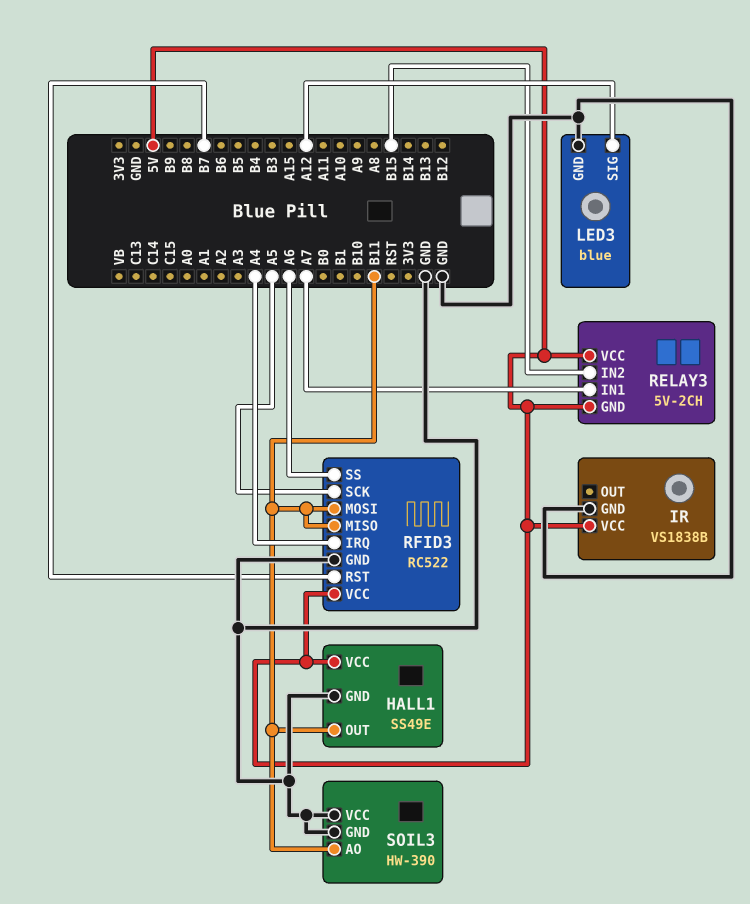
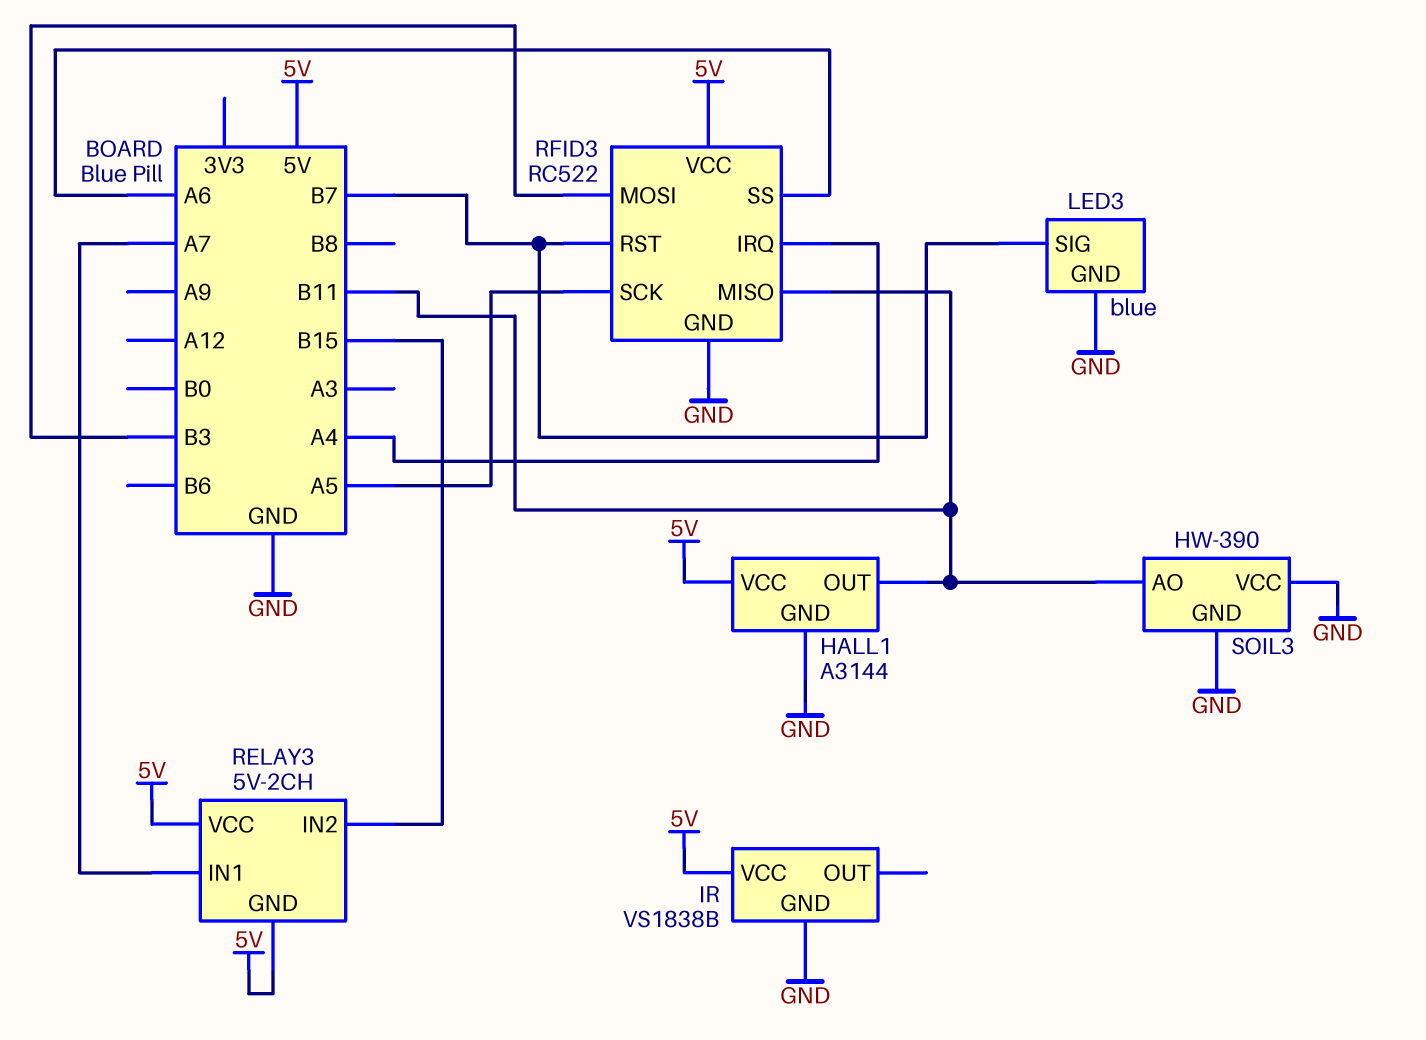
HALL1: SS49E -> A3144
LED3 pin SIG: A12 -> B7
RFID3 pin MOSI: B11 -> B3

